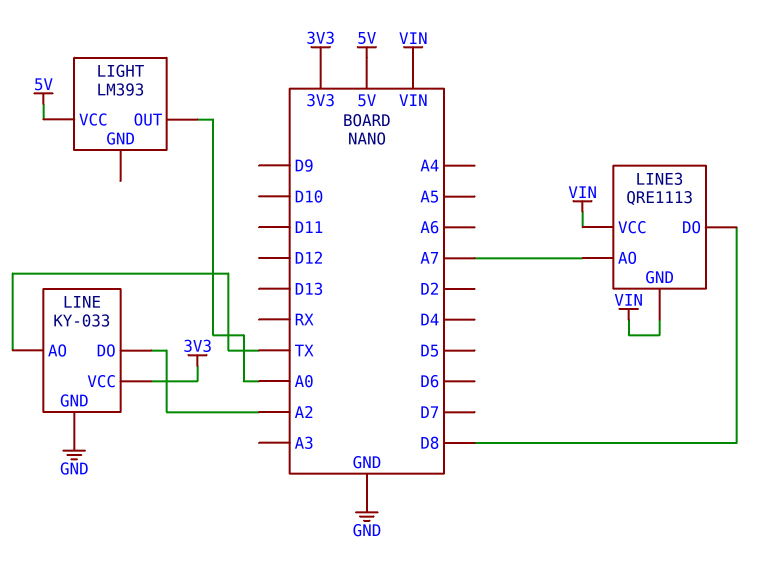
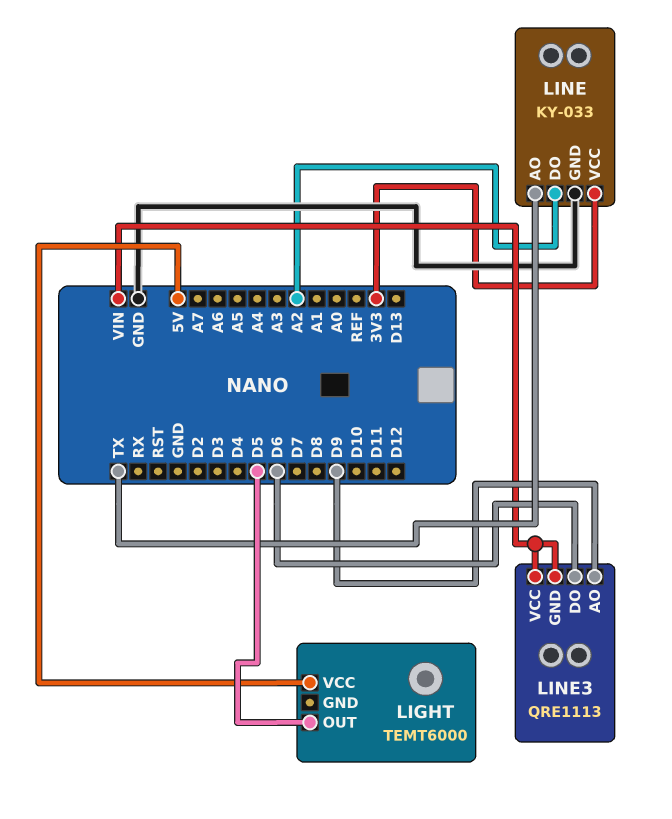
LIGHT: LM393 -> TEMT6000
LIGHT pin OUT: A0 -> D5
LINE3 pin AO: A7 -> D9
LINE3 pin DO: D8 -> D6

